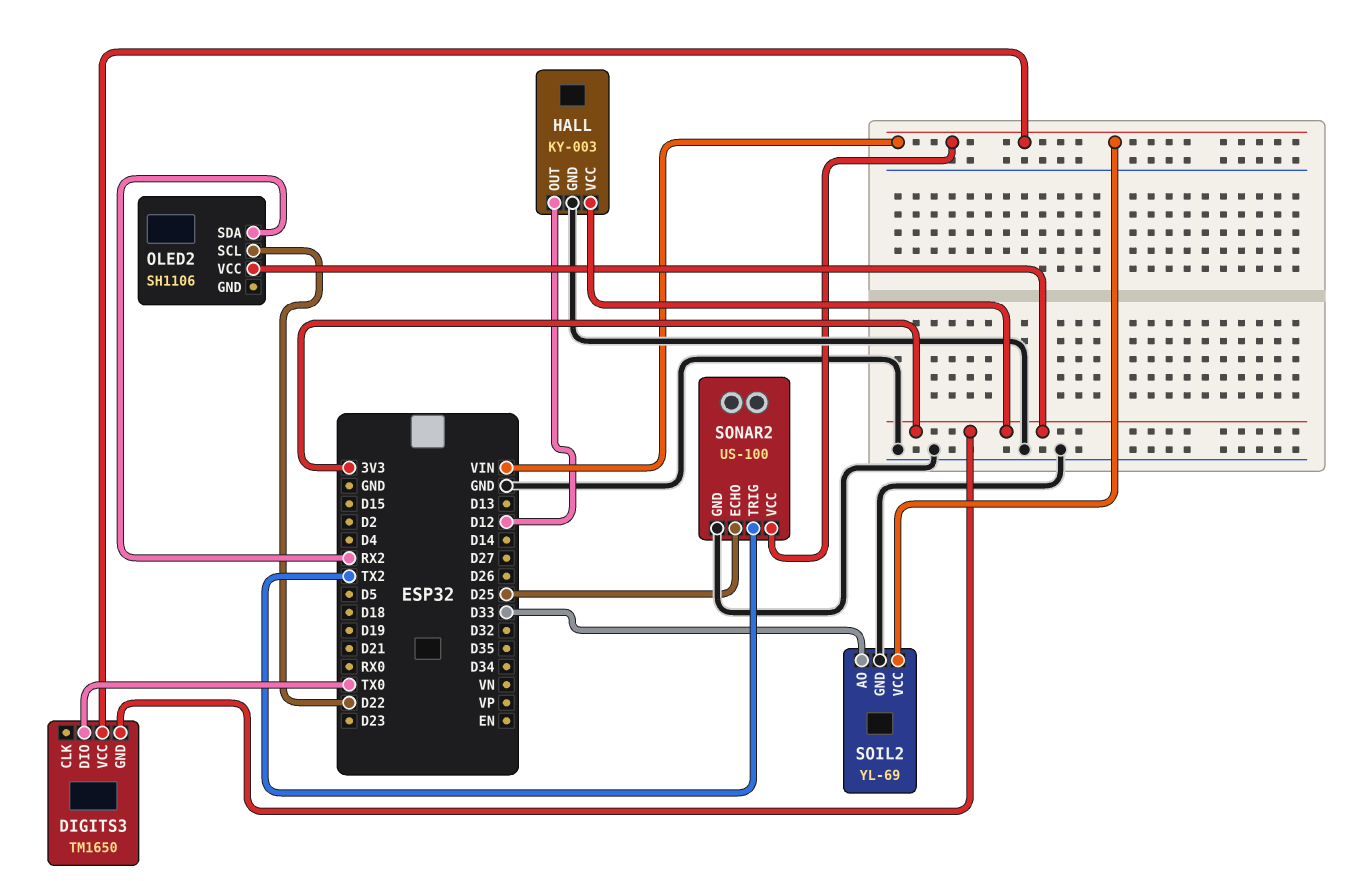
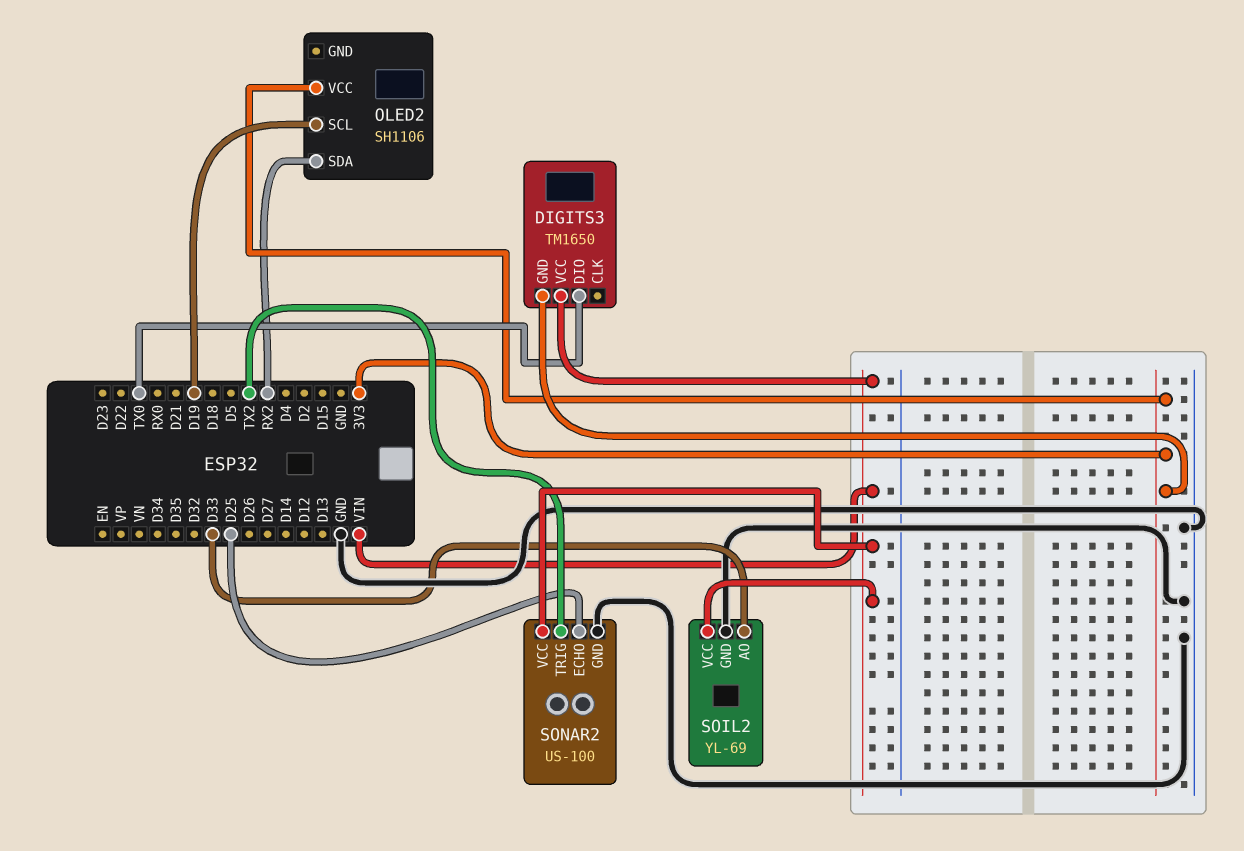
HALL: KY-003 -> none
HALL pin GND: GND -> none
HALL pin OUT: D12 -> none
HALL pin VCC: 3V3 -> none
OLED2 pin SCL: D22 -> D19

